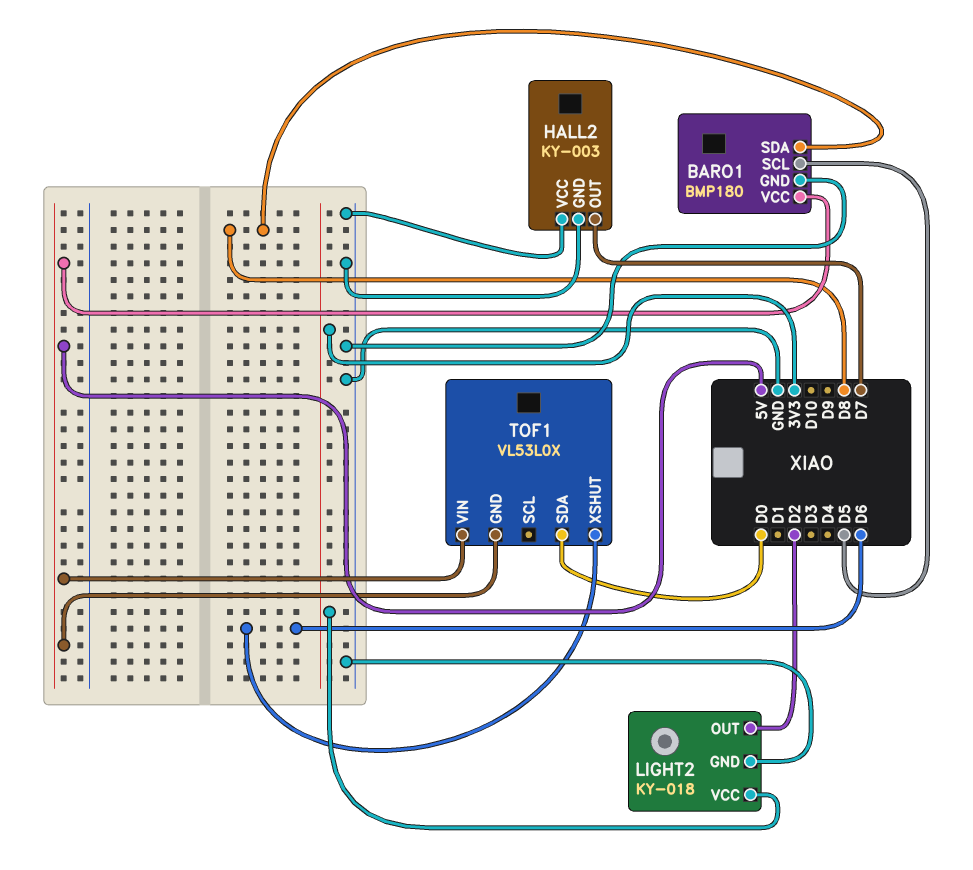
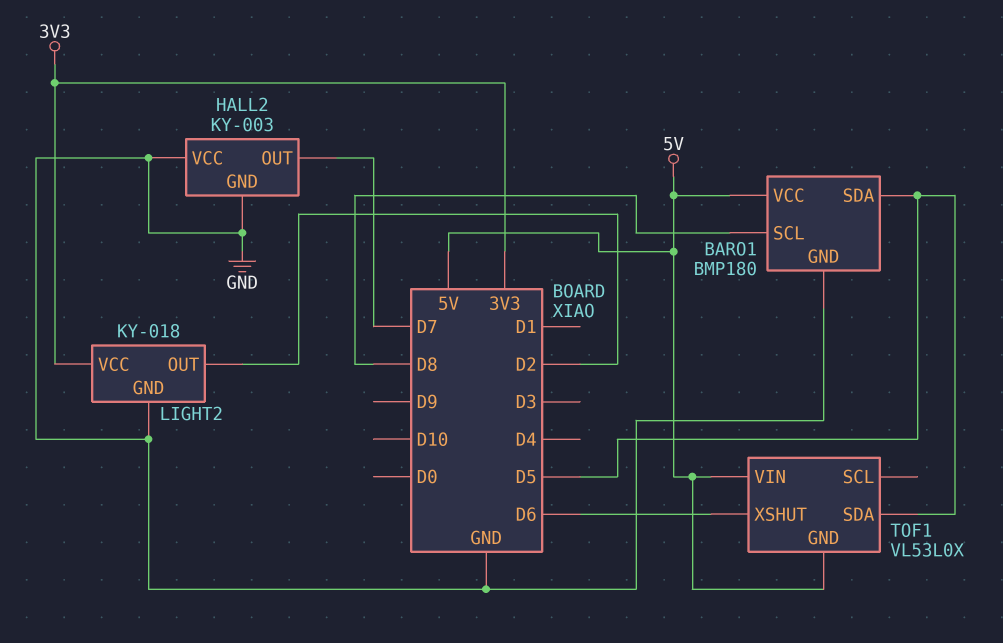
BARO1 pin SCL: D5 -> D8
BARO1 pin SDA: D8 -> D5
TOF1 pin SDA: D0 -> D5

